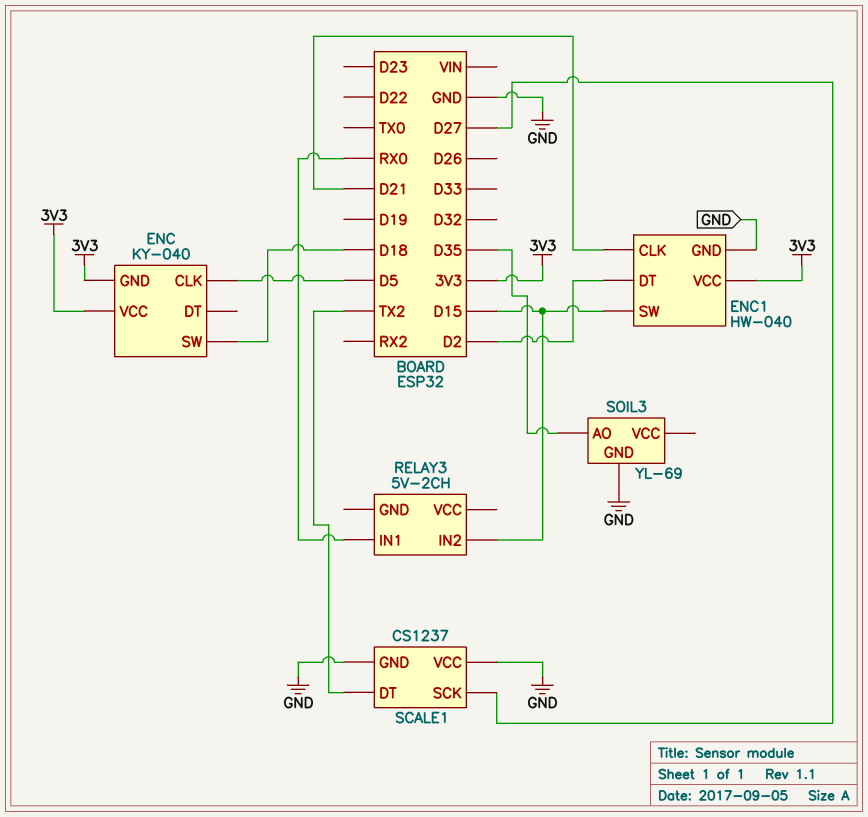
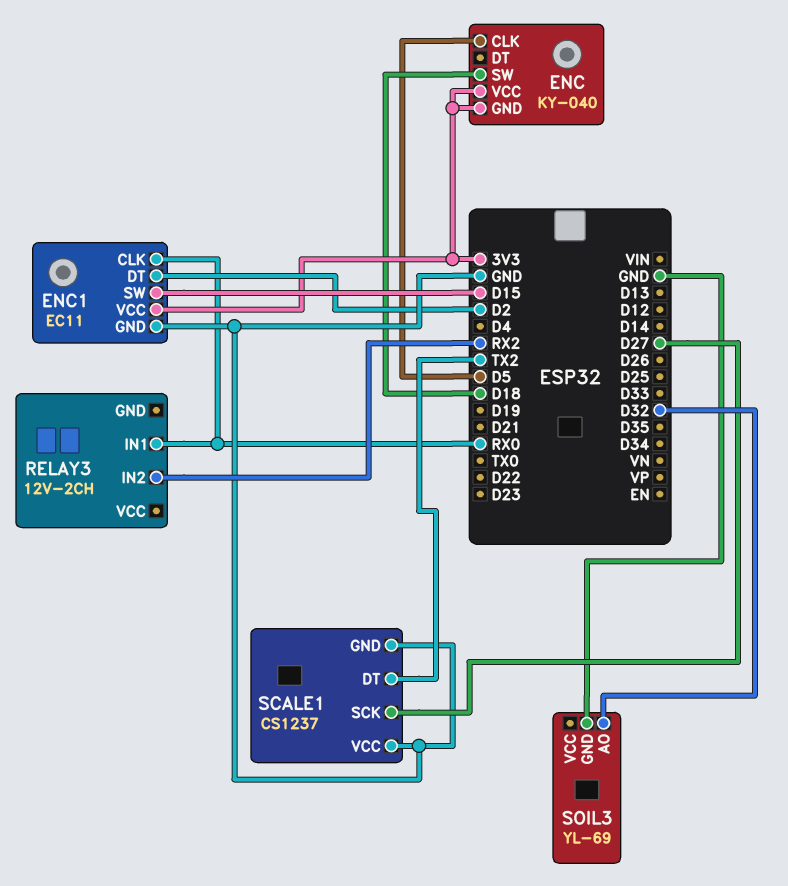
ENC1: HW-040 -> EC11
ENC1 pin CLK: D21 -> RX0
RELAY3: 5V-2CH -> 12V-2CH
RELAY3 pin IN2: D15 -> RX2
SOIL3 pin AO: D35 -> D32

